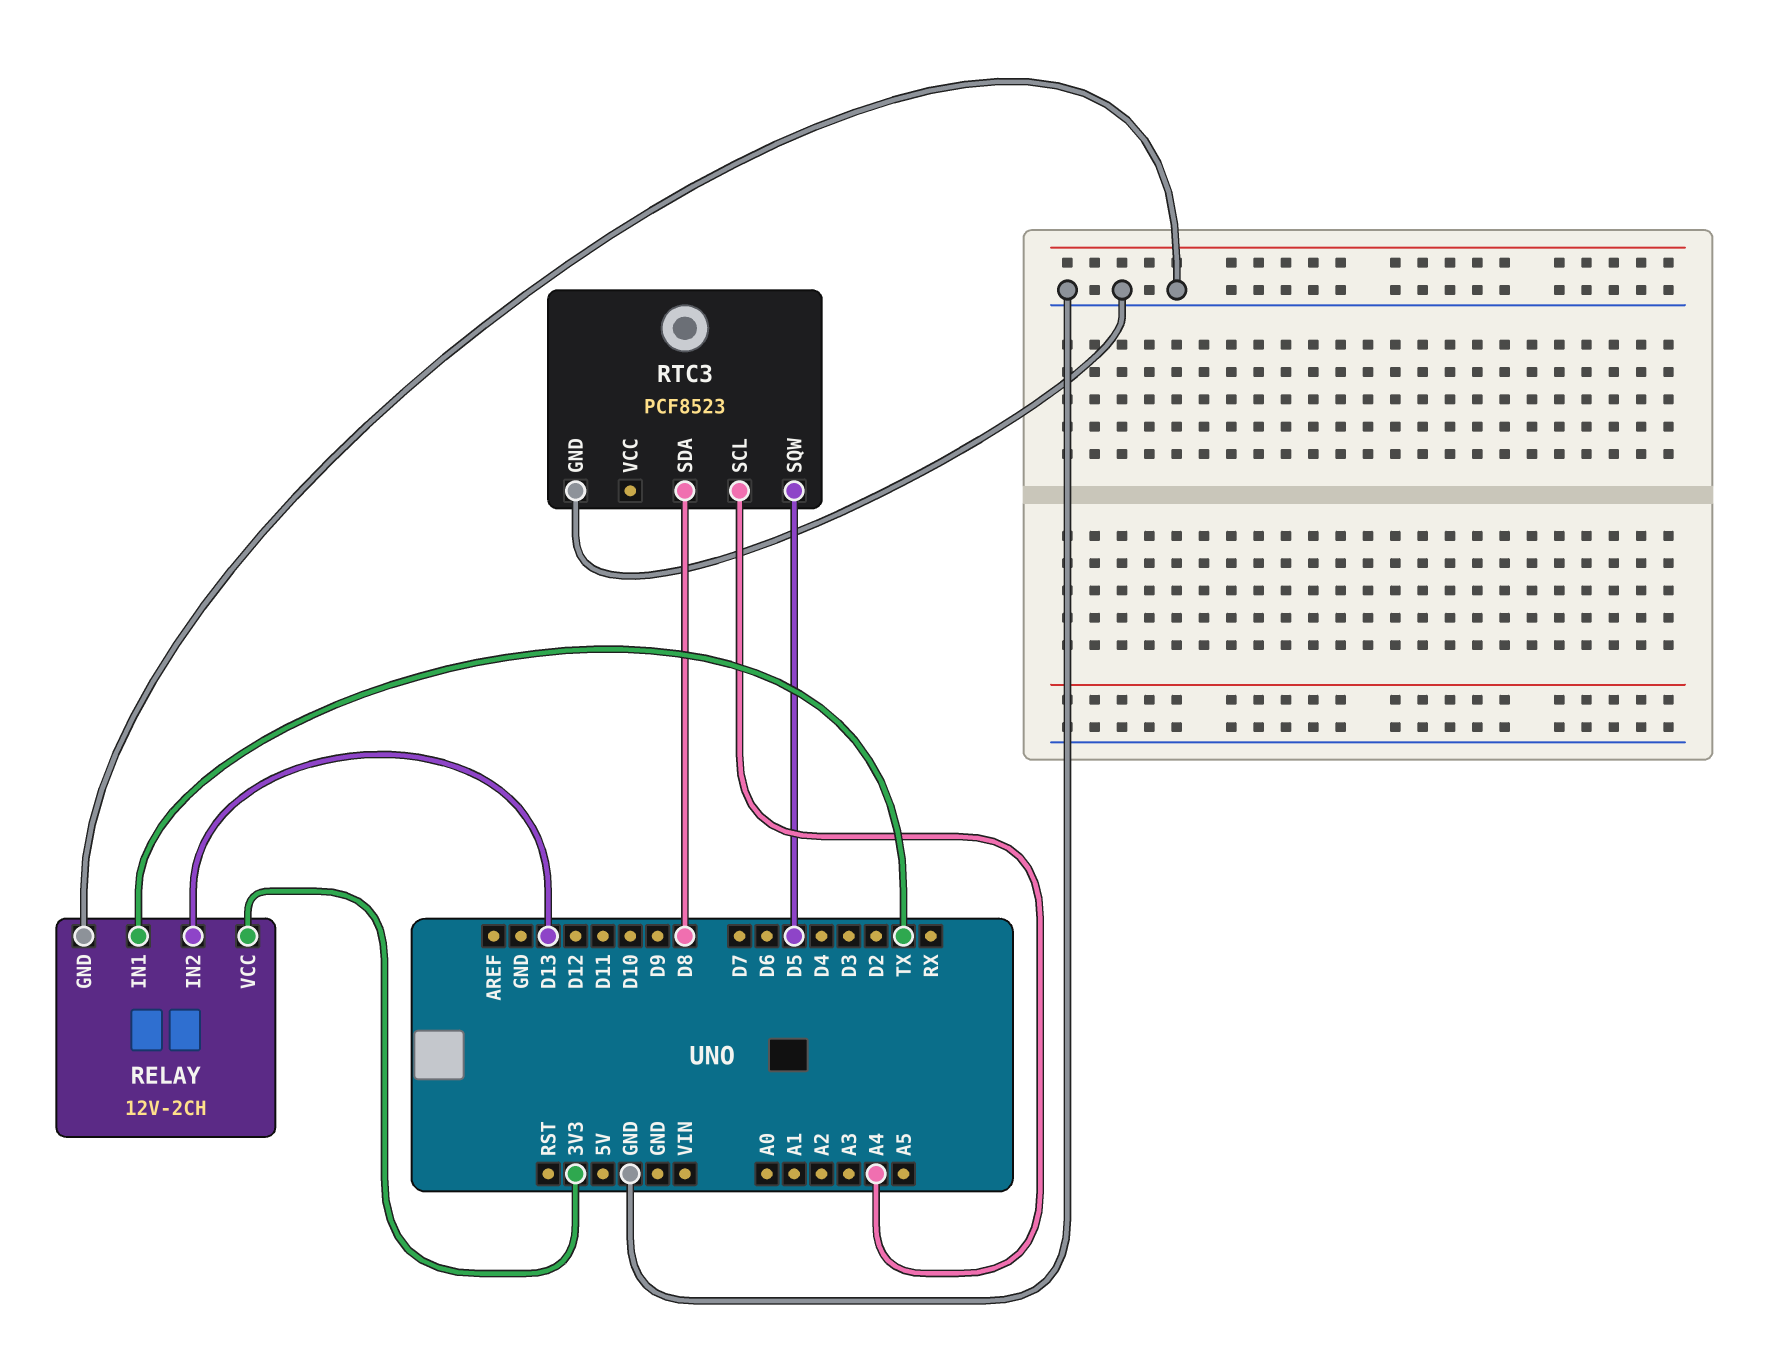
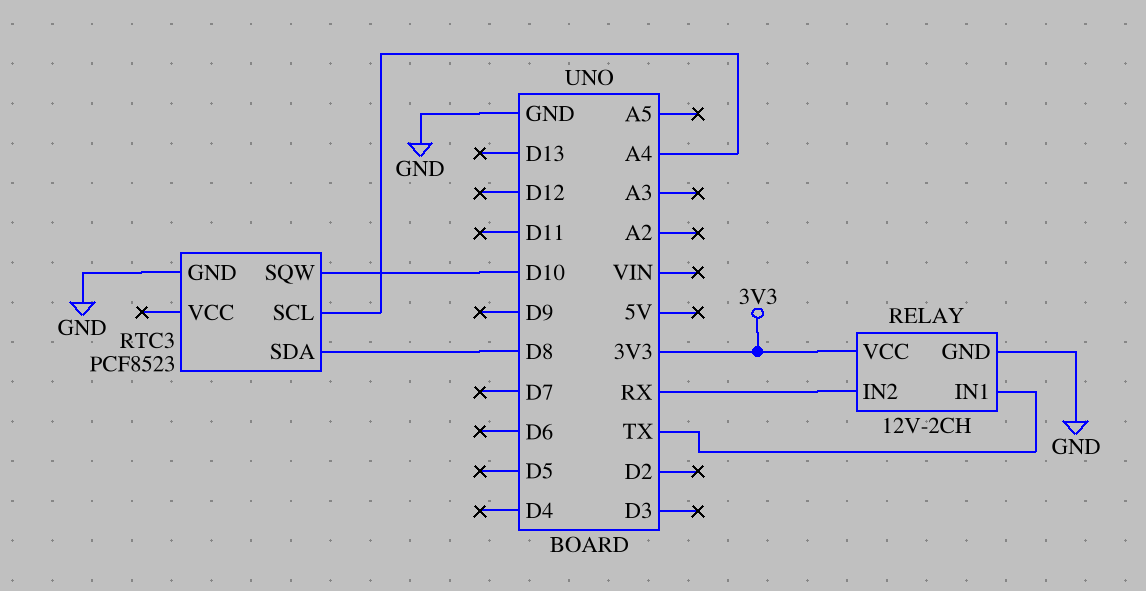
RELAY pin IN2: D13 -> RX
RTC3 pin SQW: D5 -> D10

